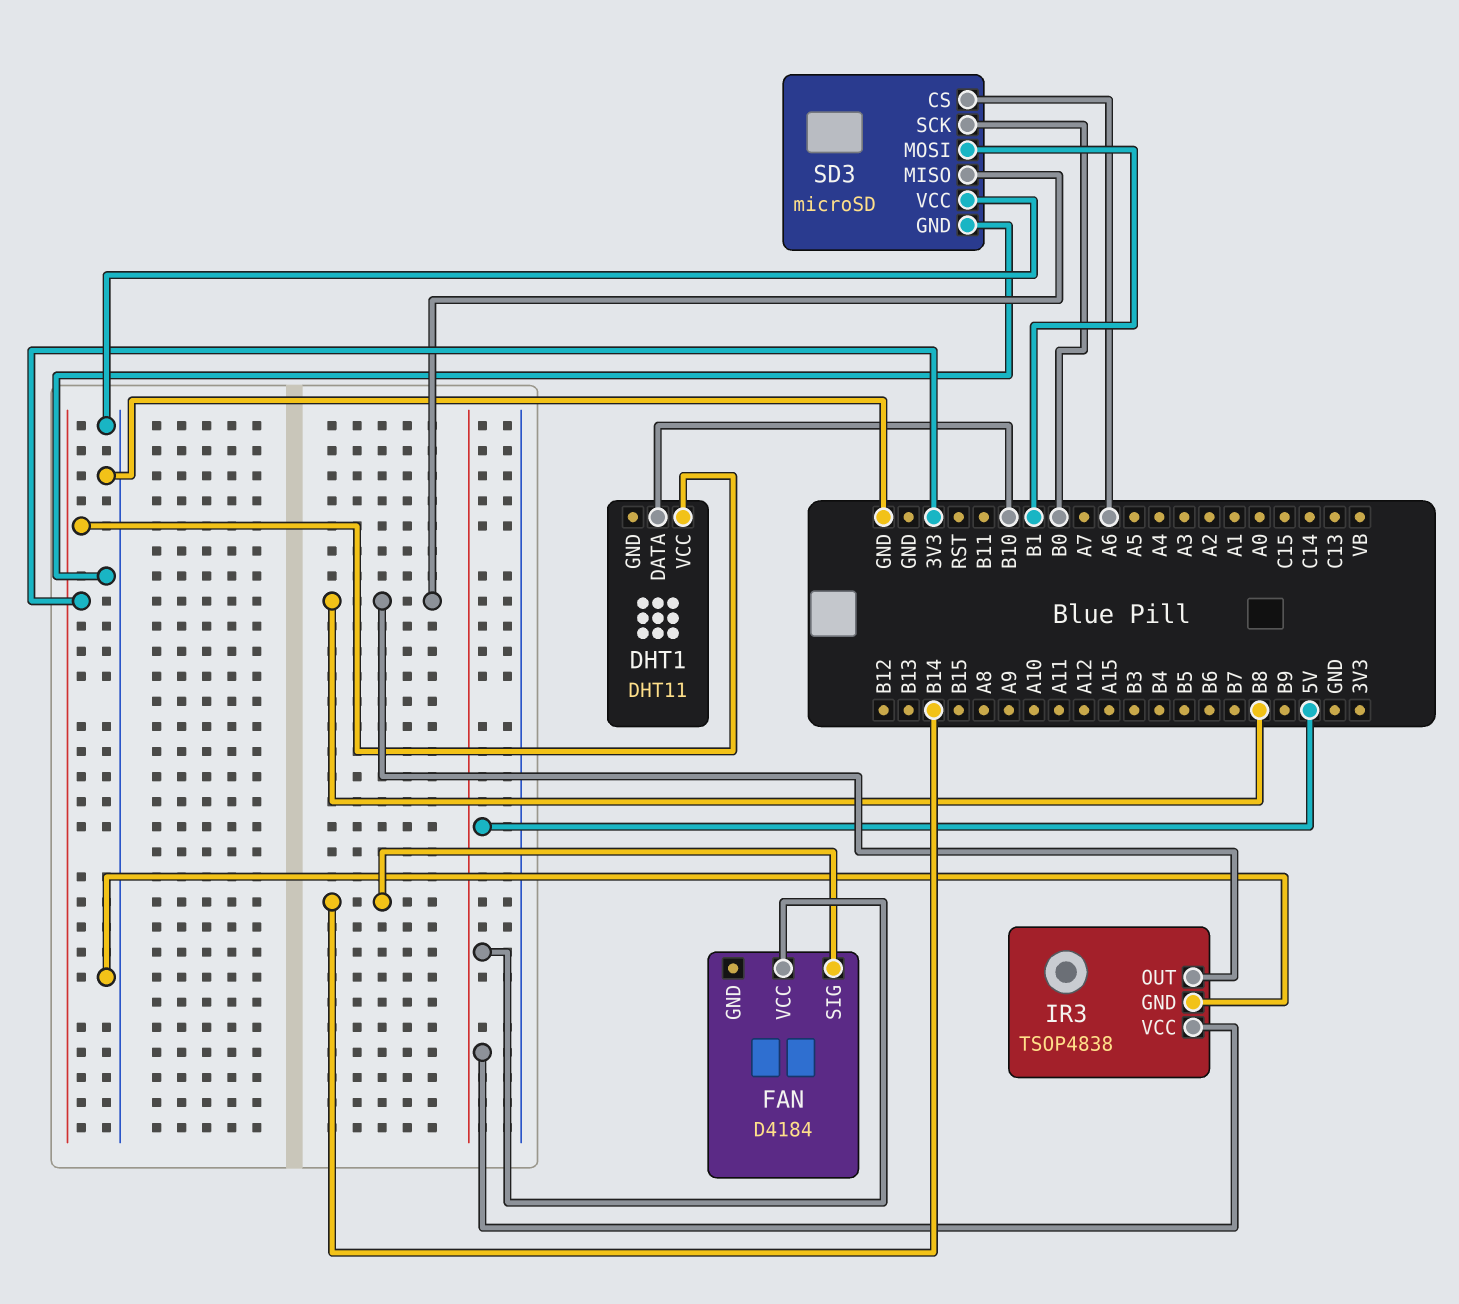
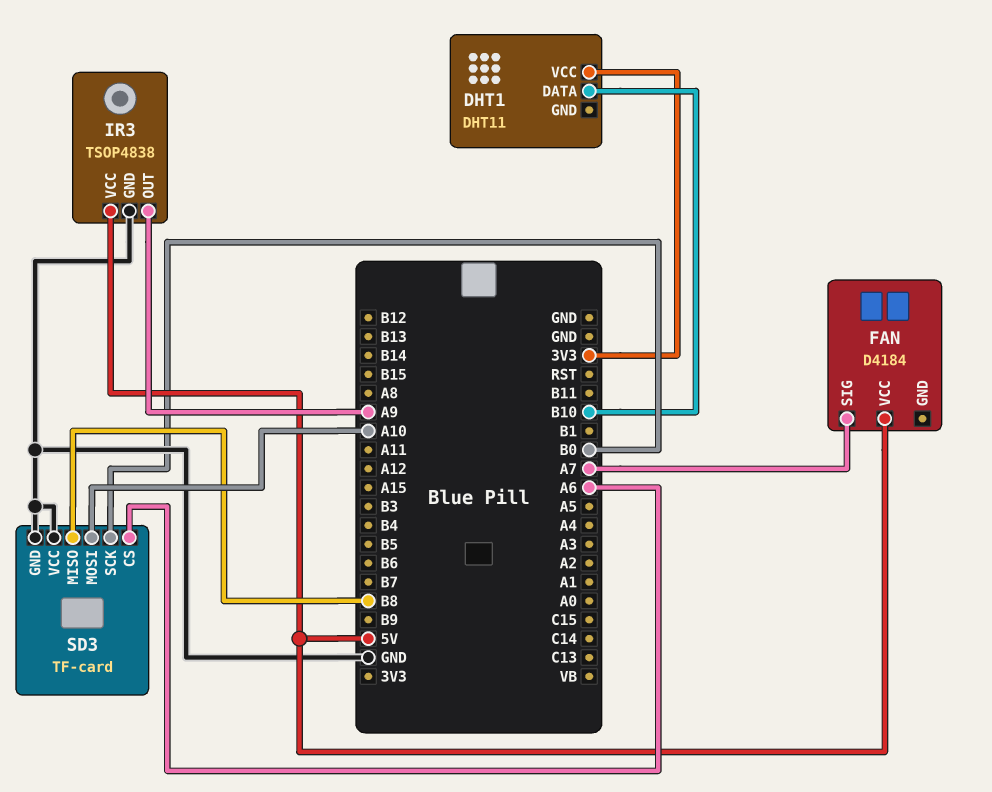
FAN pin SIG: B14 -> A7
IR3 pin OUT: B8 -> A9
SD3: microSD -> TF-card
SD3 pin MOSI: B1 -> A10

